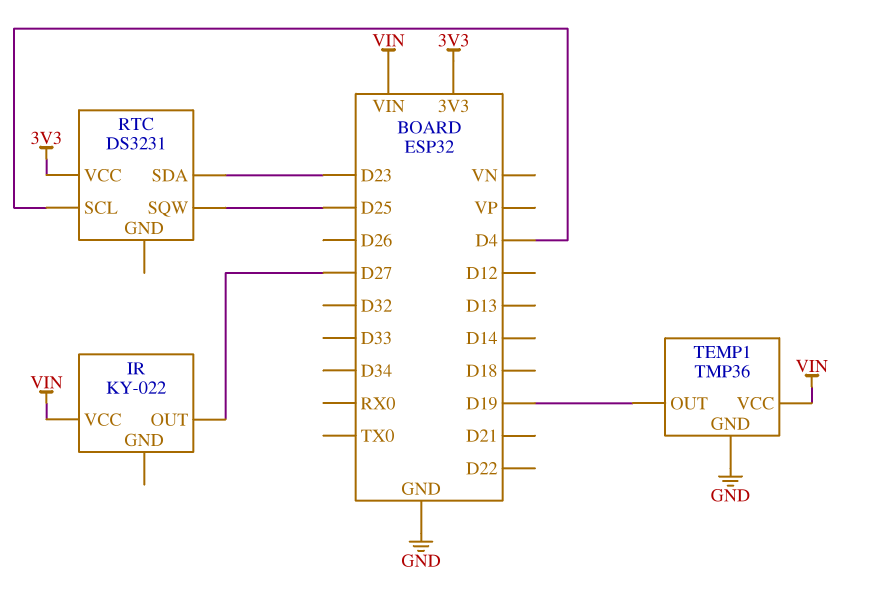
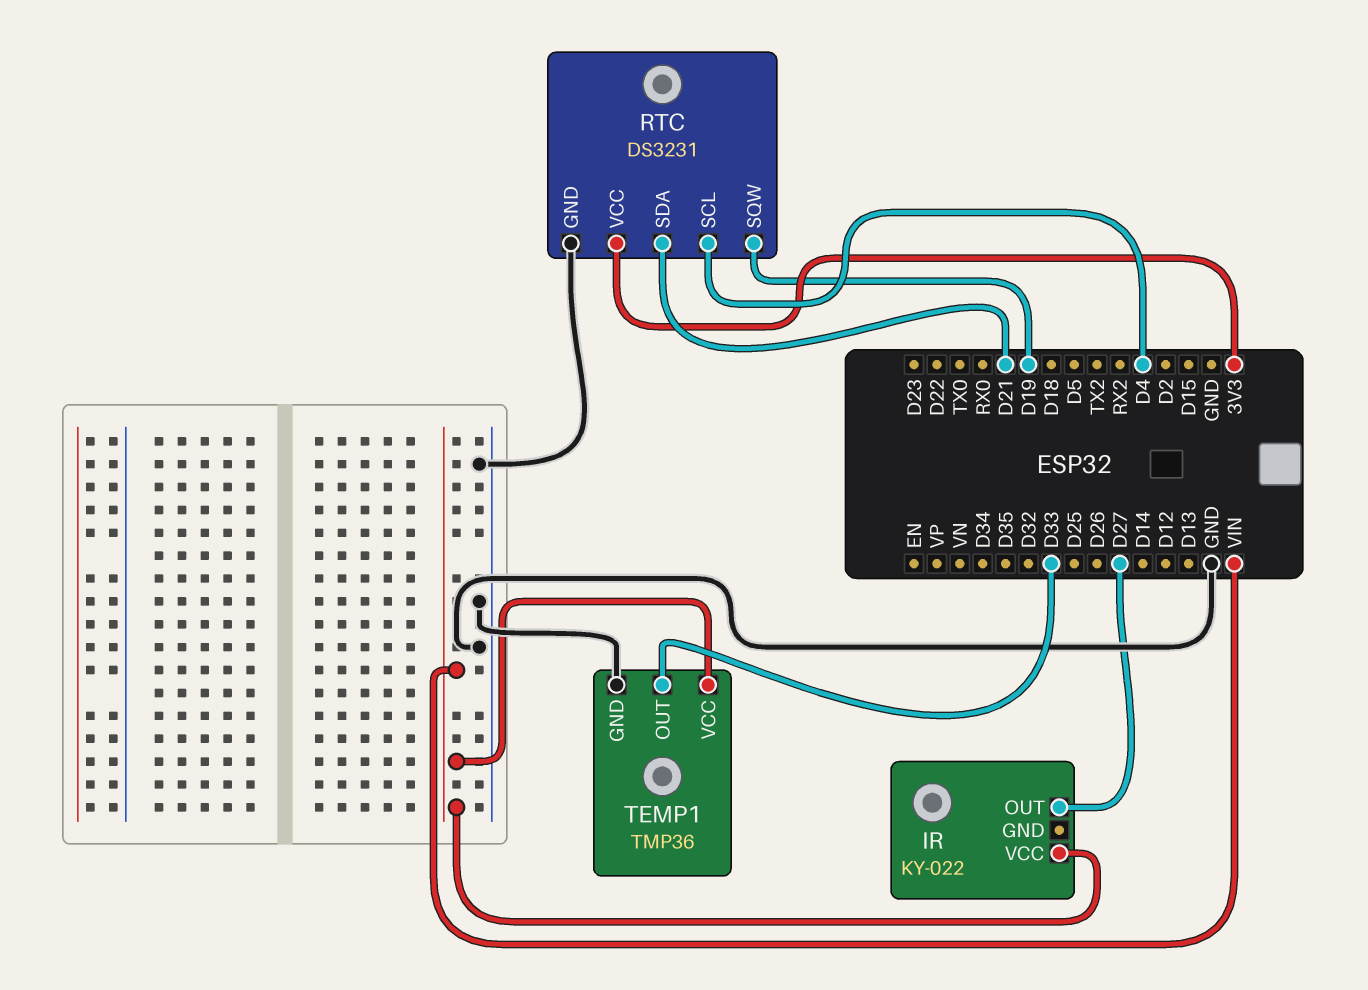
RTC pin GND: none -> GND
RTC pin SDA: D23 -> D21
RTC pin SQW: D25 -> D19
TEMP1 pin OUT: D19 -> D33

